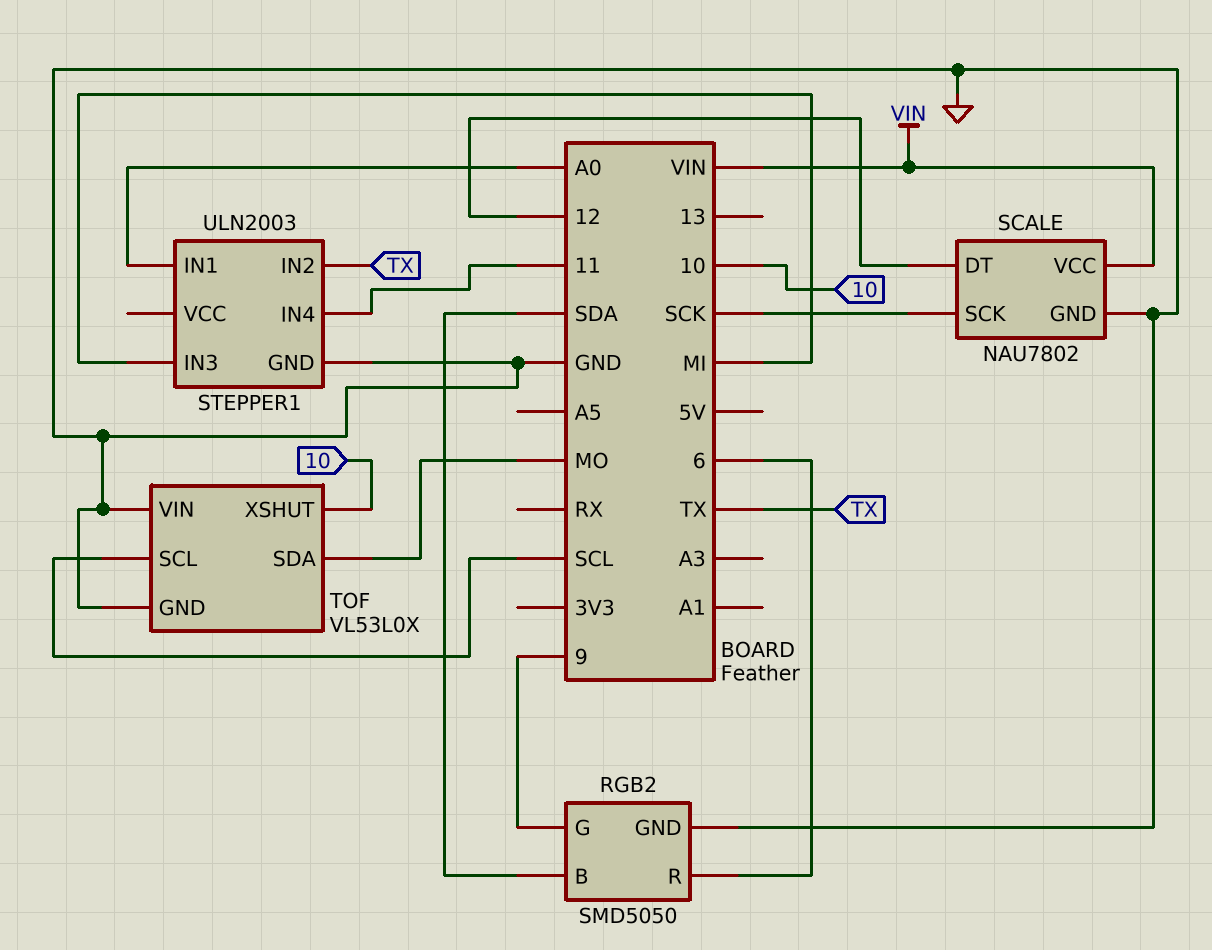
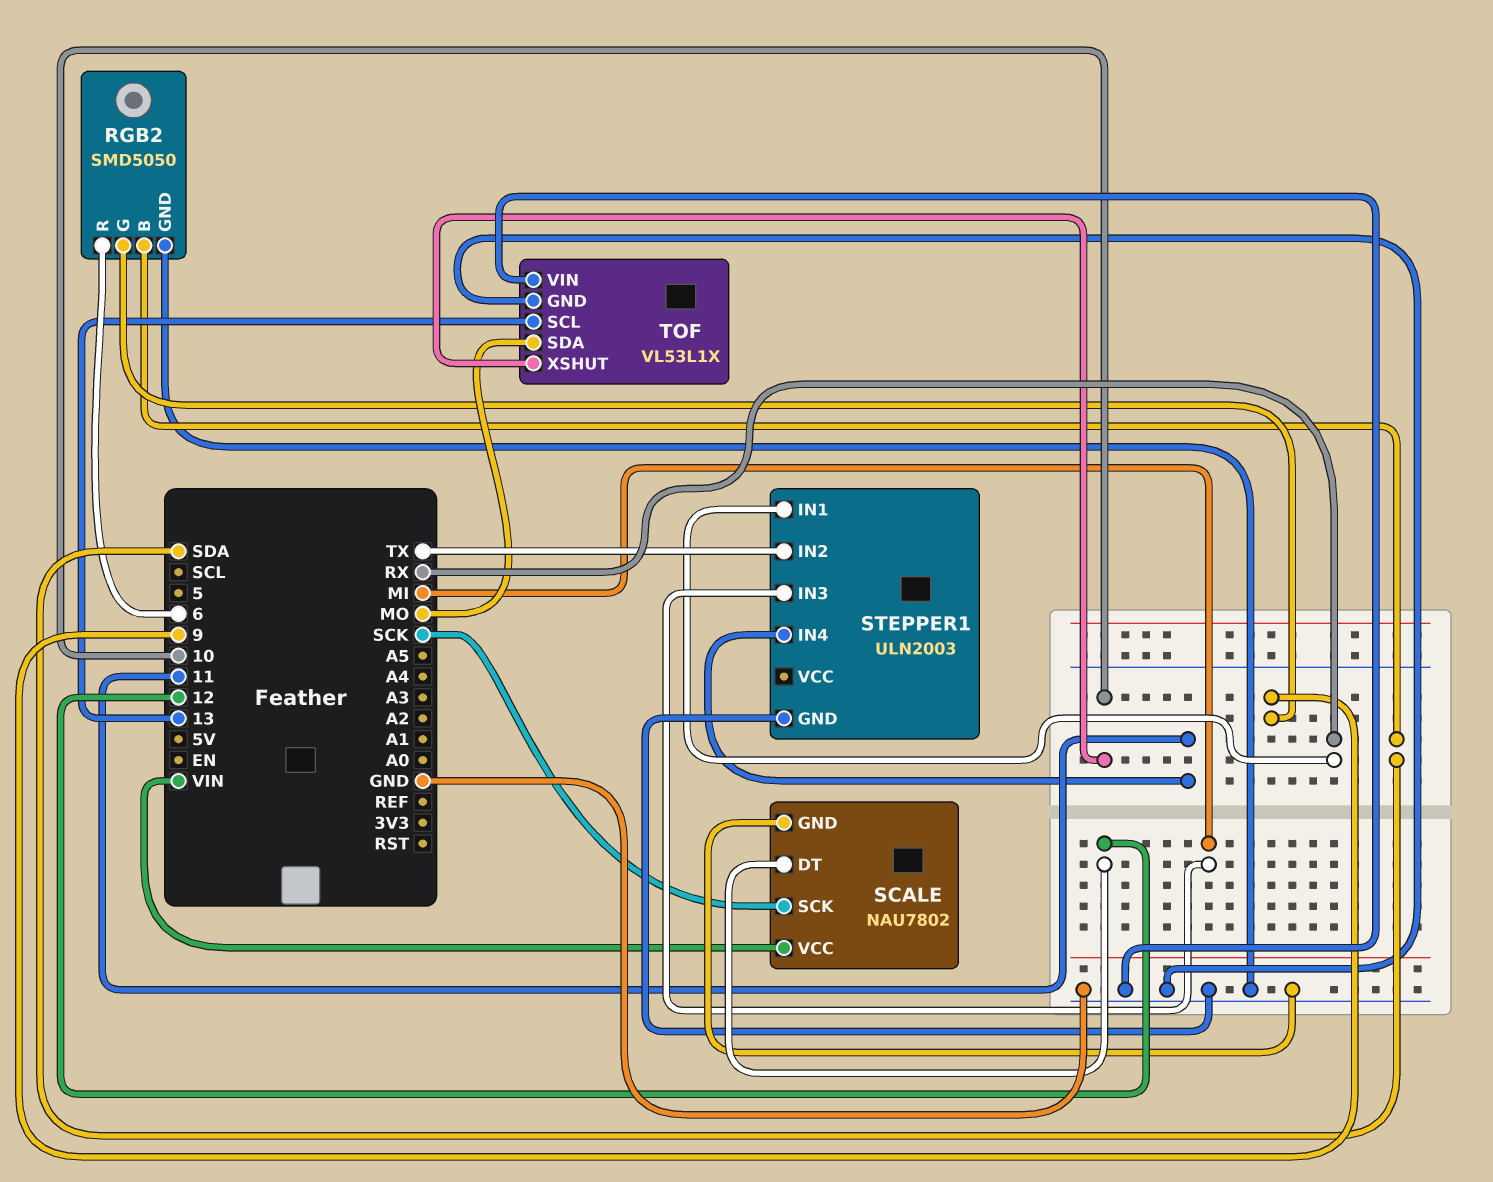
STEPPER1 pin IN1: A0 -> RX
TOF: VL53L0X -> VL53L1X
TOF pin SCL: SCL -> 13

